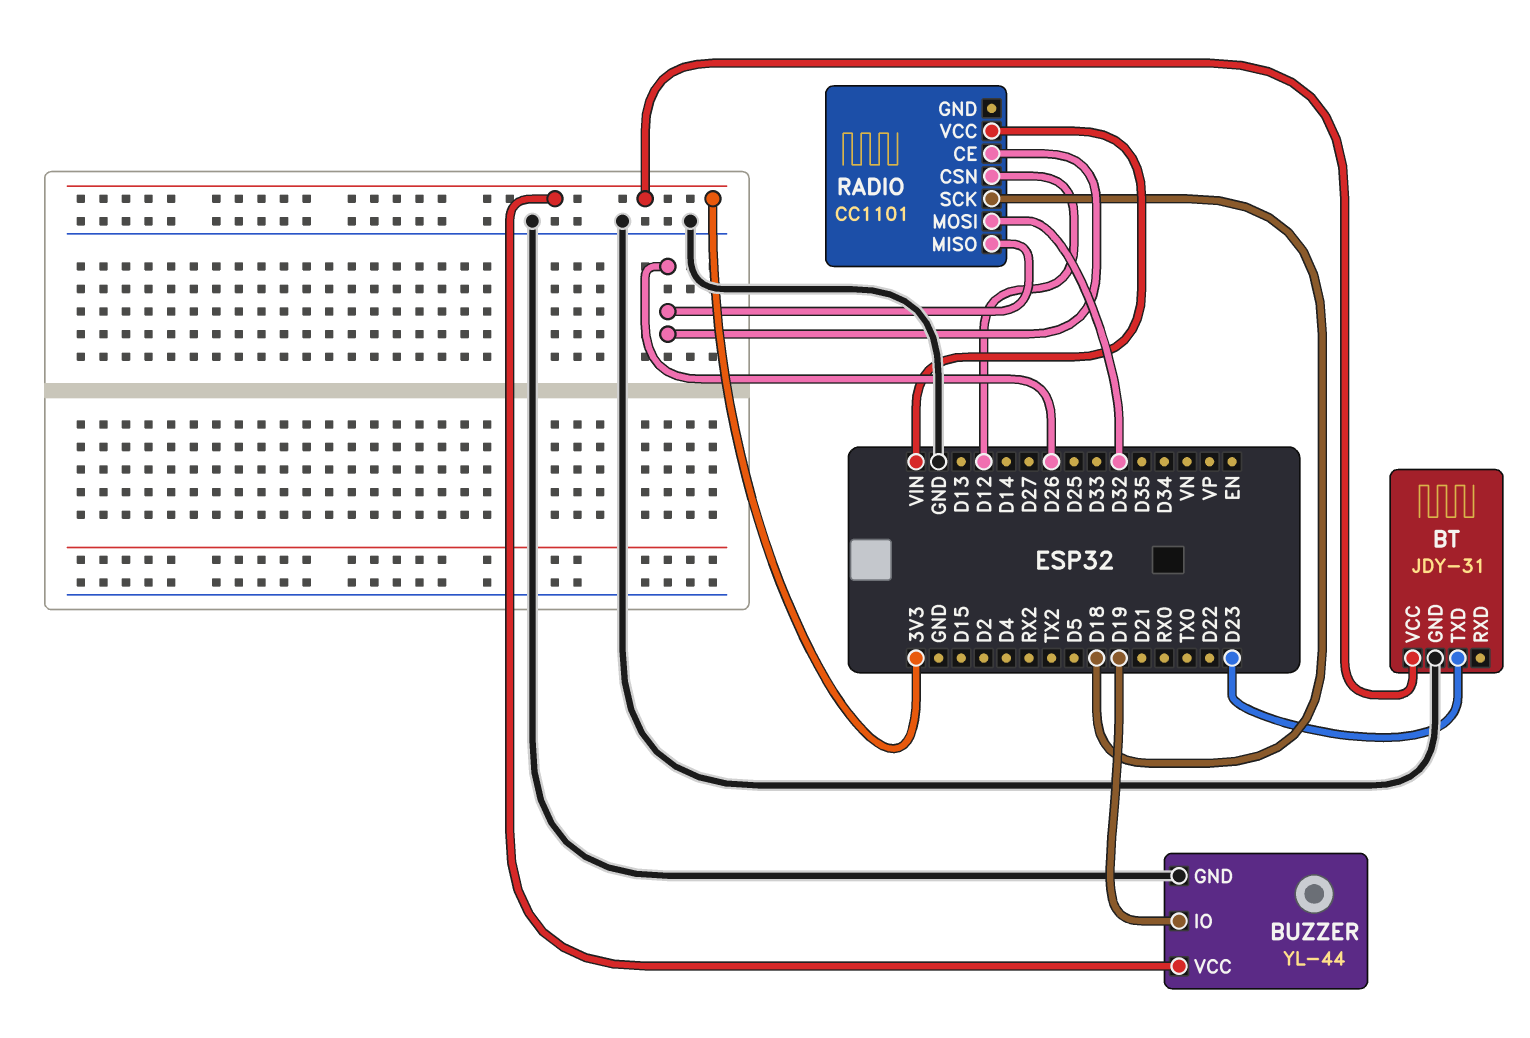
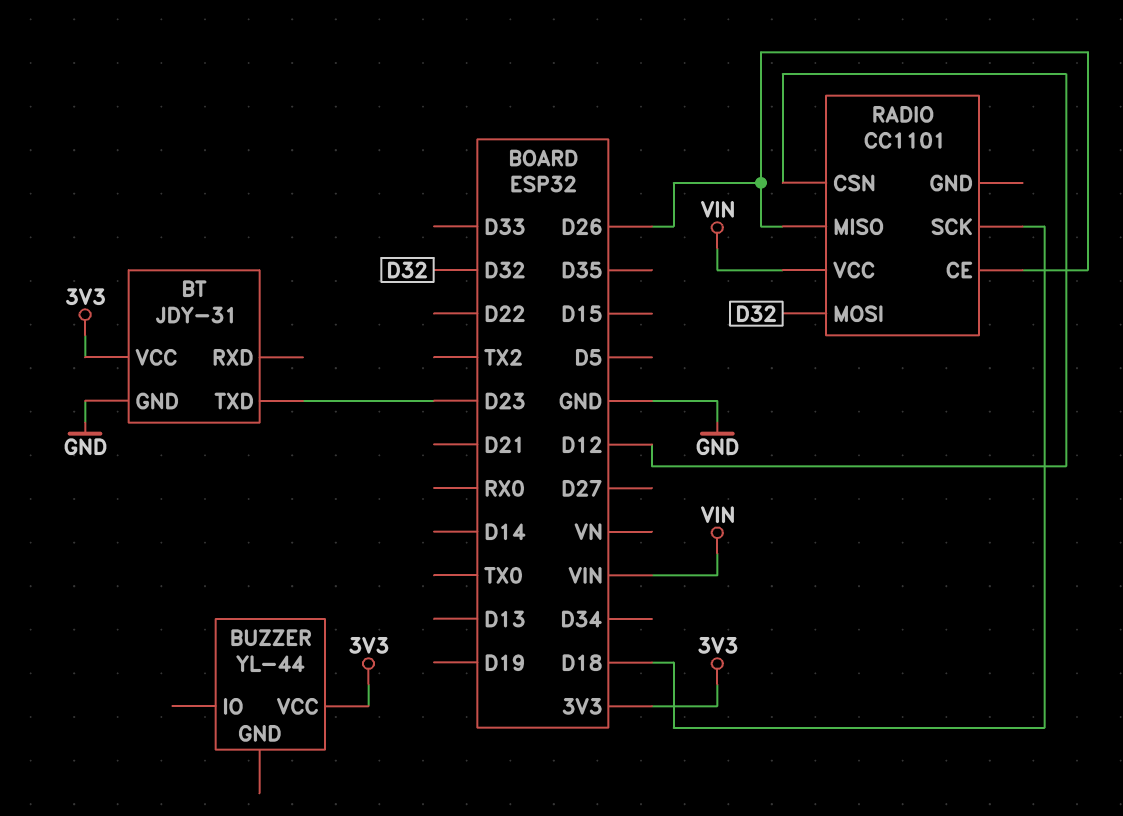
BUZZER pin GND: GND -> none
BUZZER pin IO: D19 -> none

